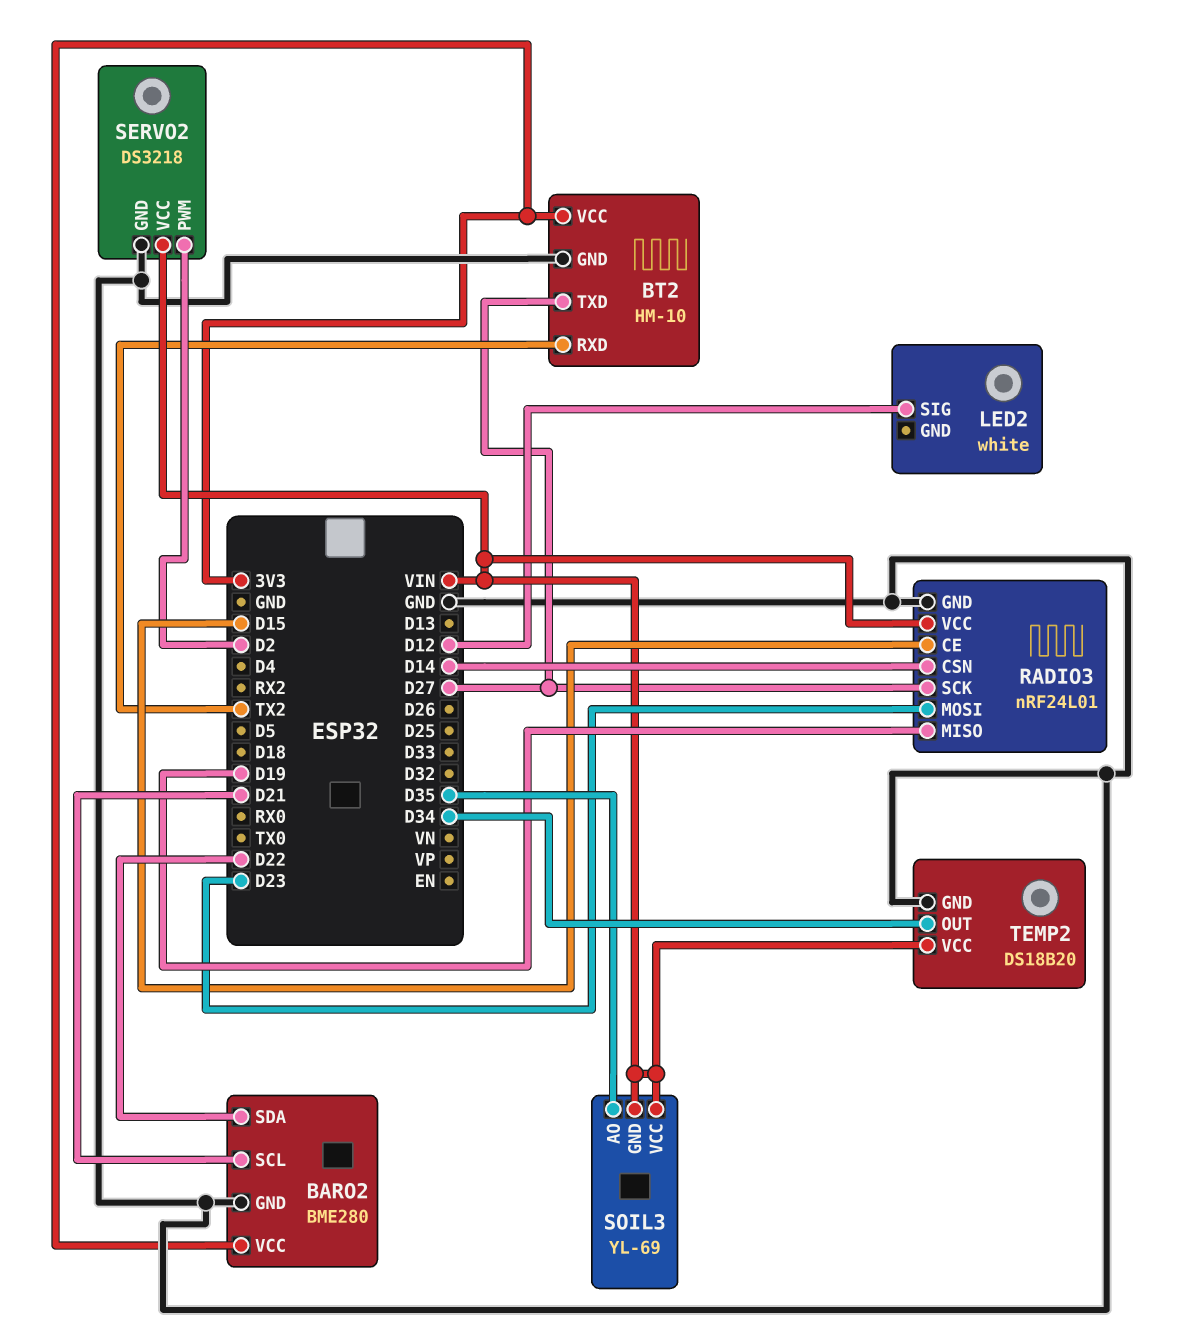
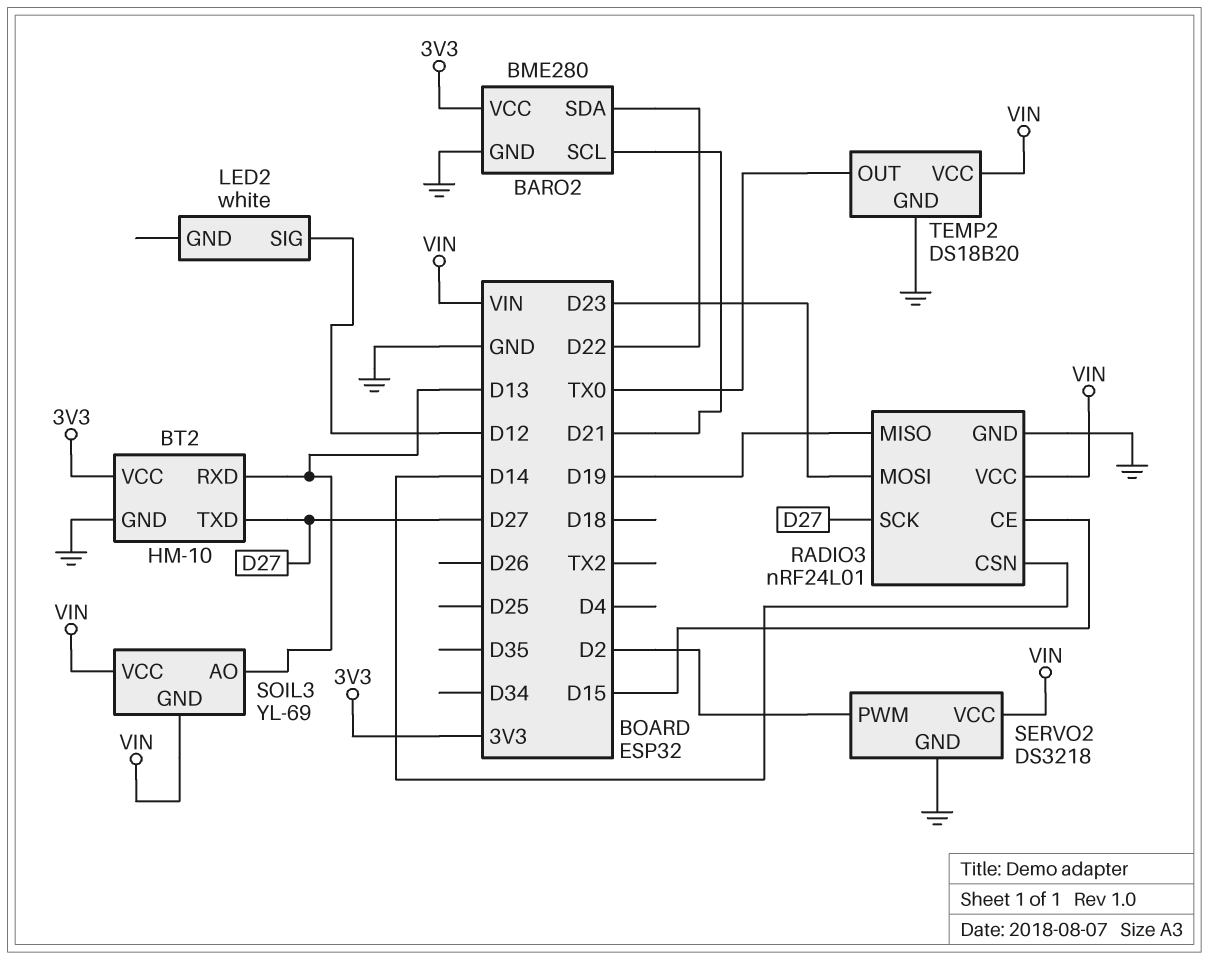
BT2 pin RXD: TX2 -> D13
SOIL3 pin AO: D35 -> D13
TEMP2 pin OUT: D34 -> TX0

